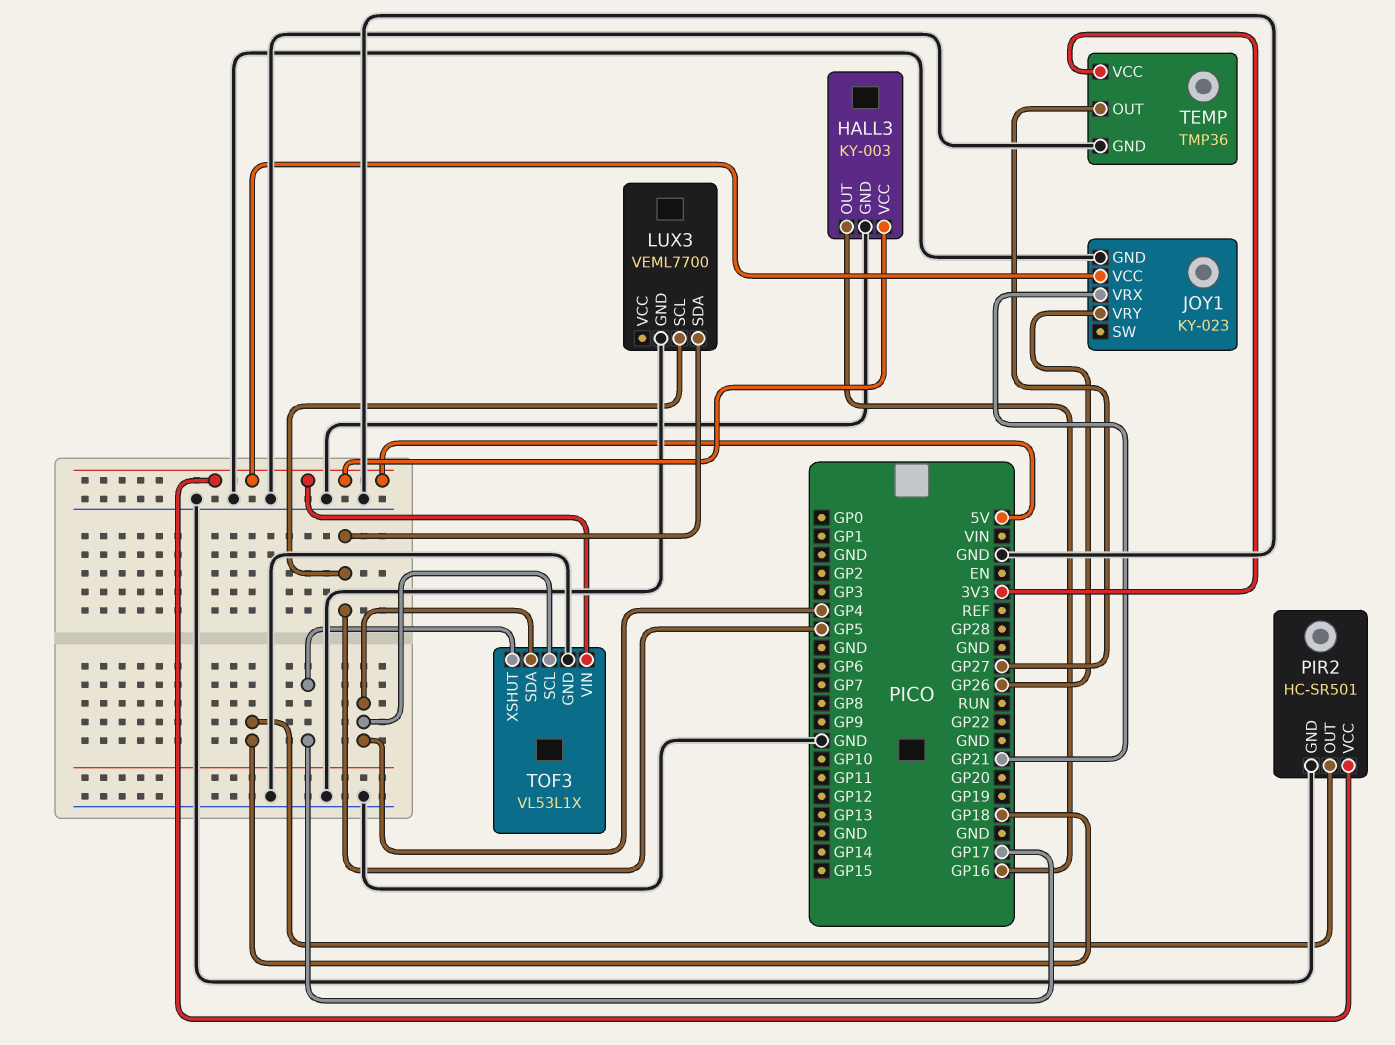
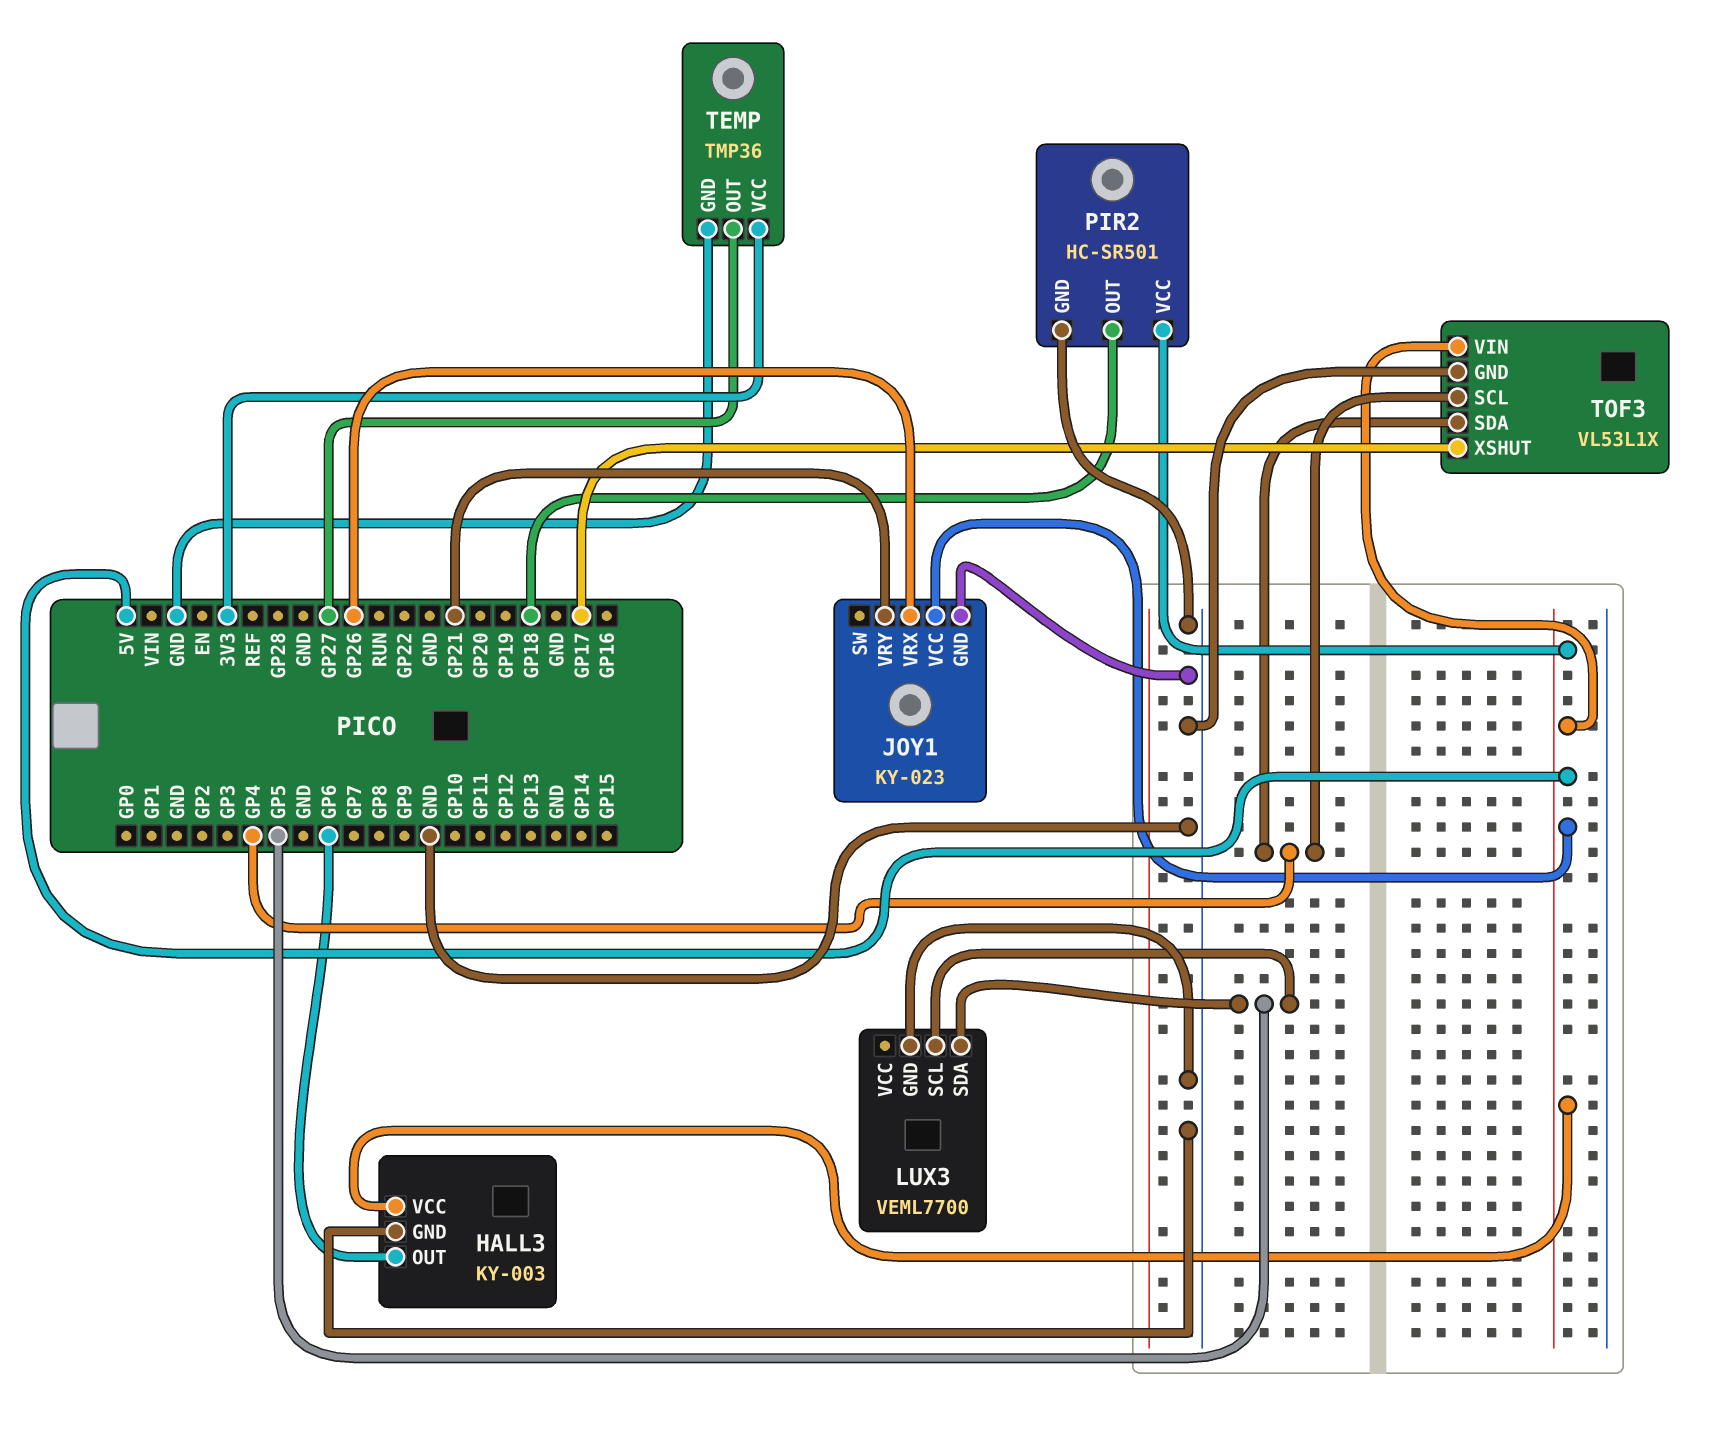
HALL3 pin OUT: GP16 -> GP6
JOY1 pin VRX: GP21 -> GP26
JOY1 pin VRY: GP26 -> GP21

